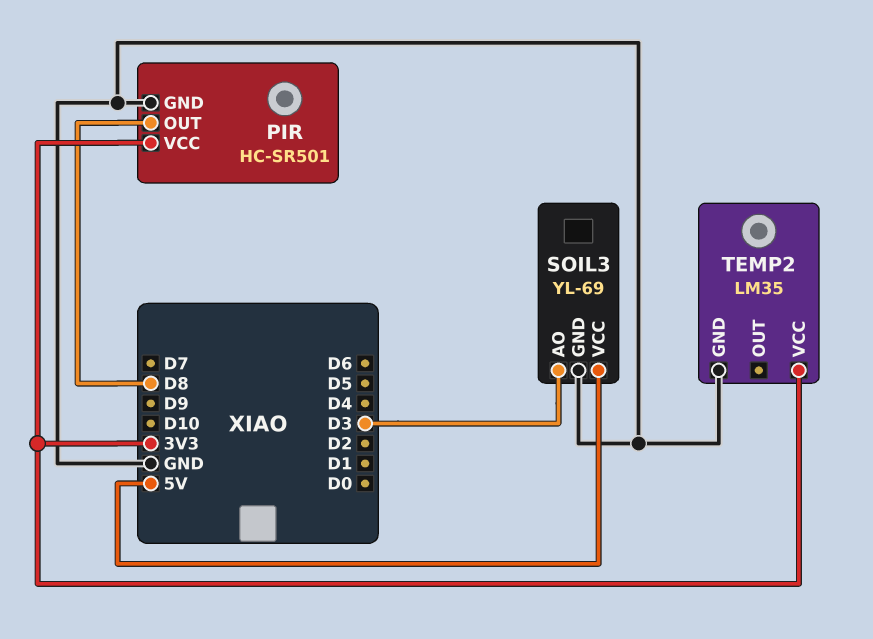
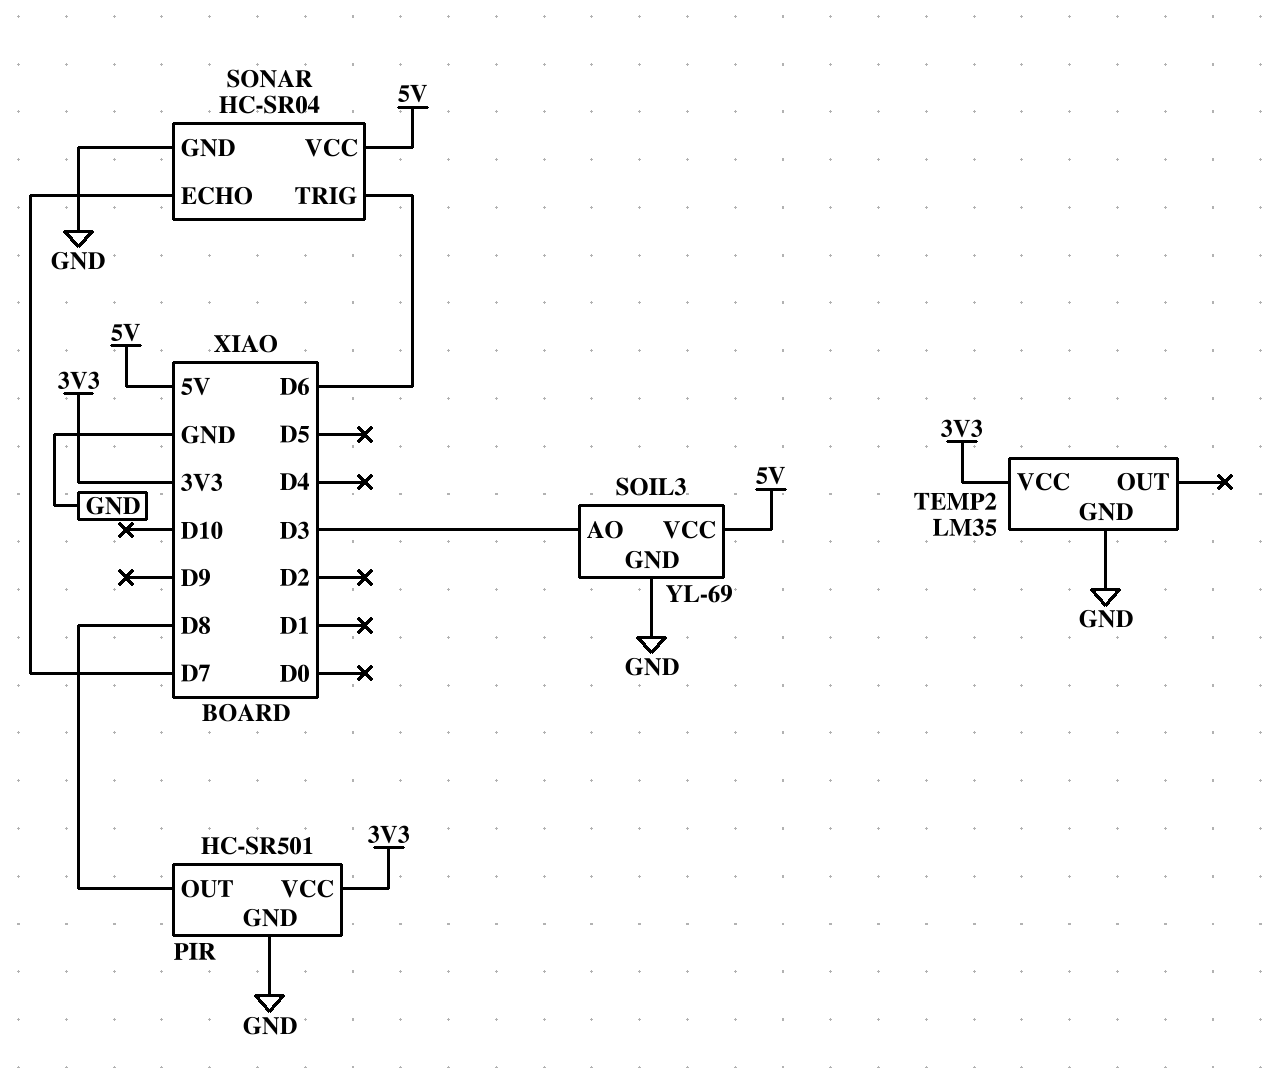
SONAR: none -> HC-SR04
SONAR pin ECHO: none -> D7
SONAR pin GND: none -> GND
SONAR pin TRIG: none -> D6
SONAR pin VCC: none -> 5V

